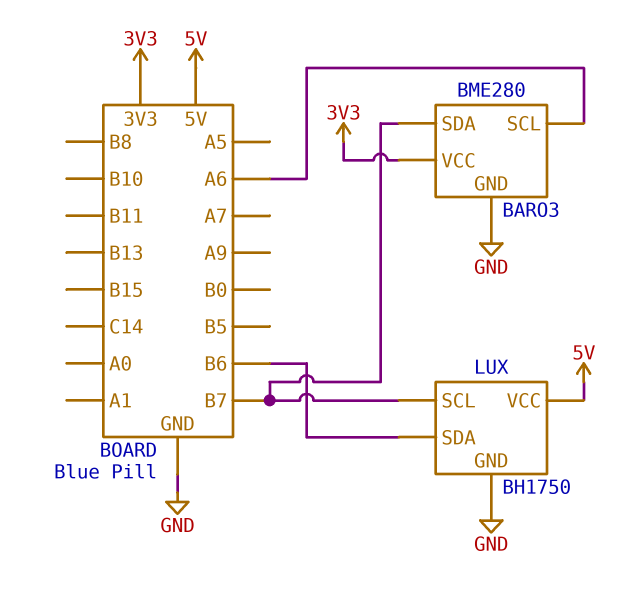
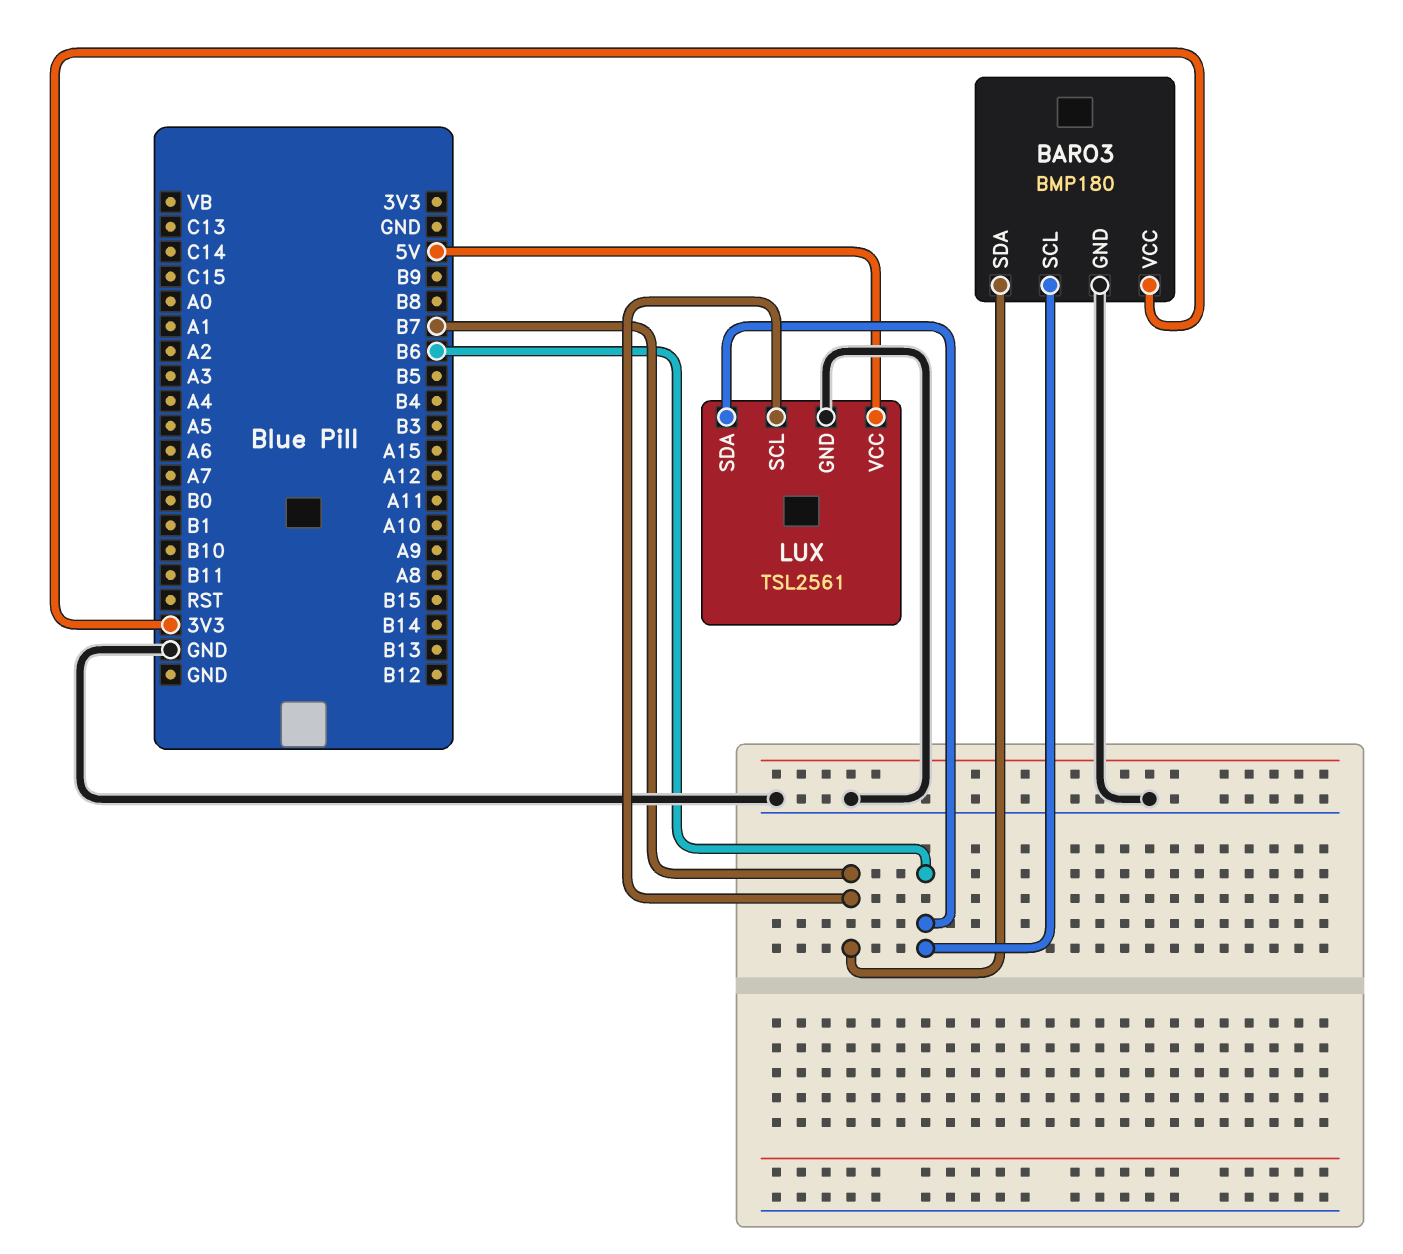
BARO3: BME280 -> BMP180
BARO3 pin SCL: A6 -> B6
LUX: BH1750 -> TSL2561

